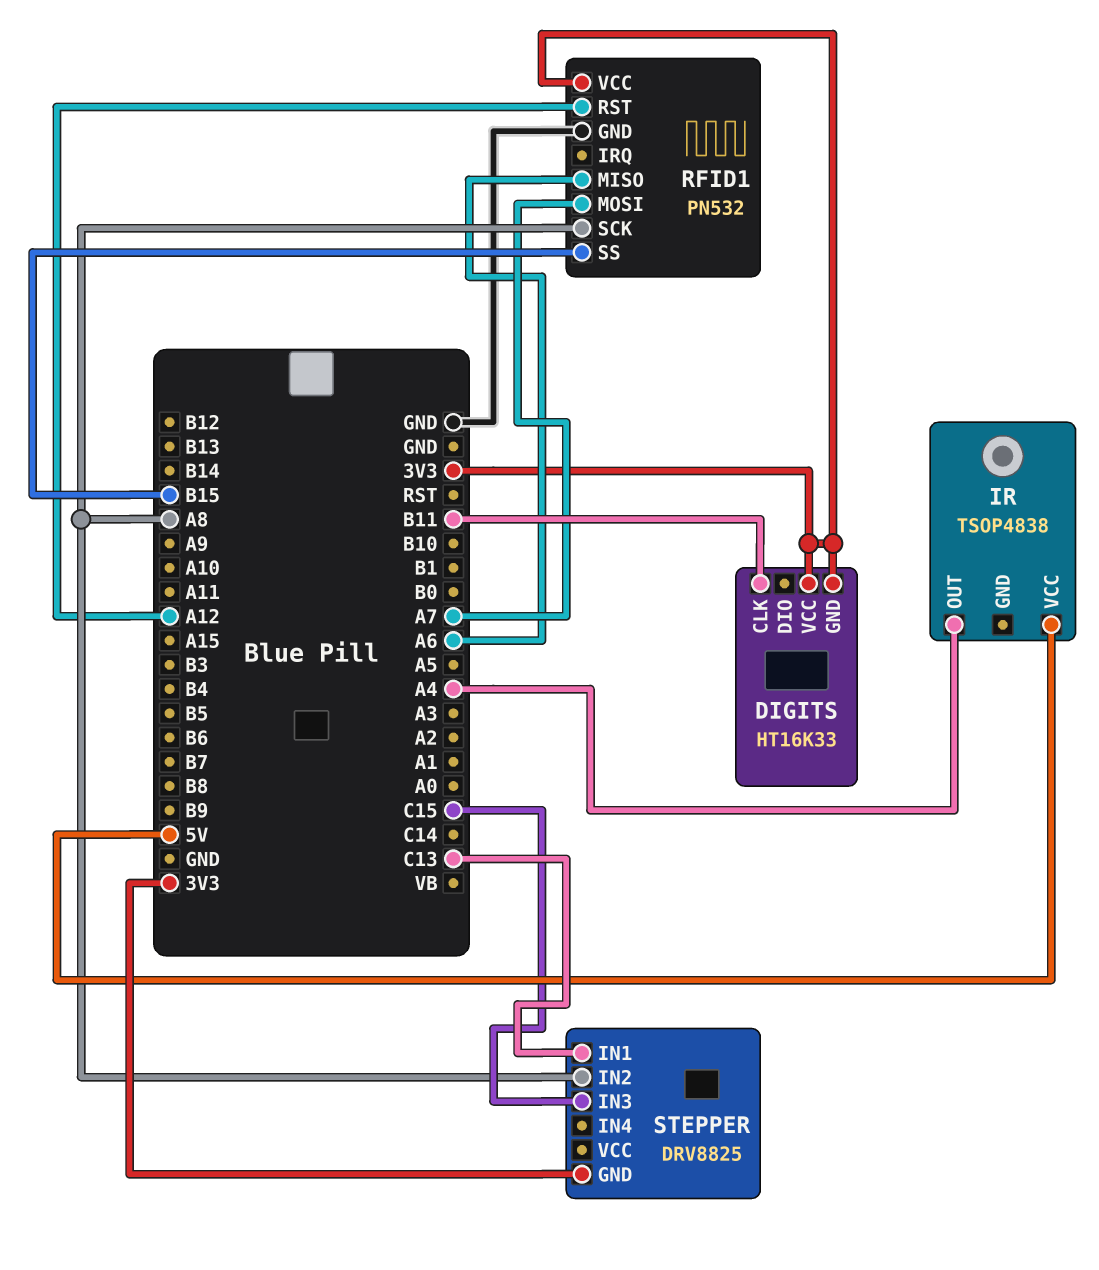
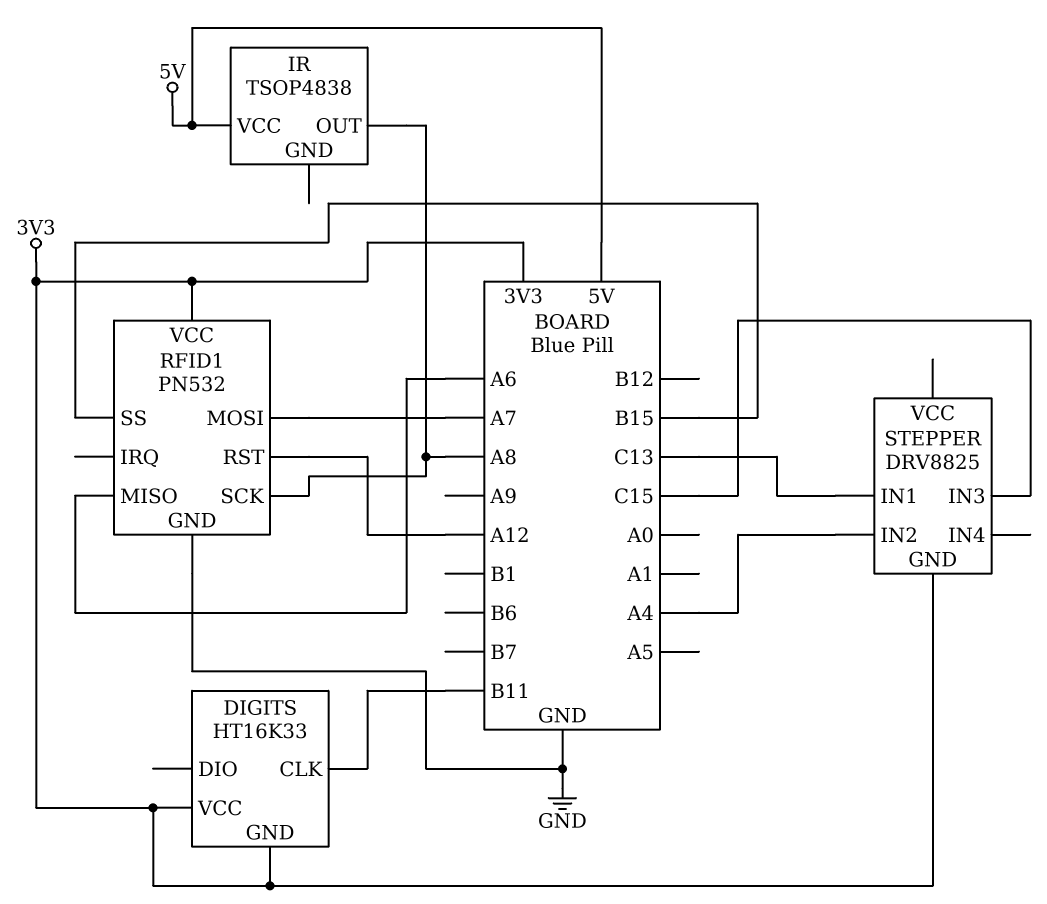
IR pin OUT: A4 -> A8
STEPPER pin IN2: A8 -> A4

